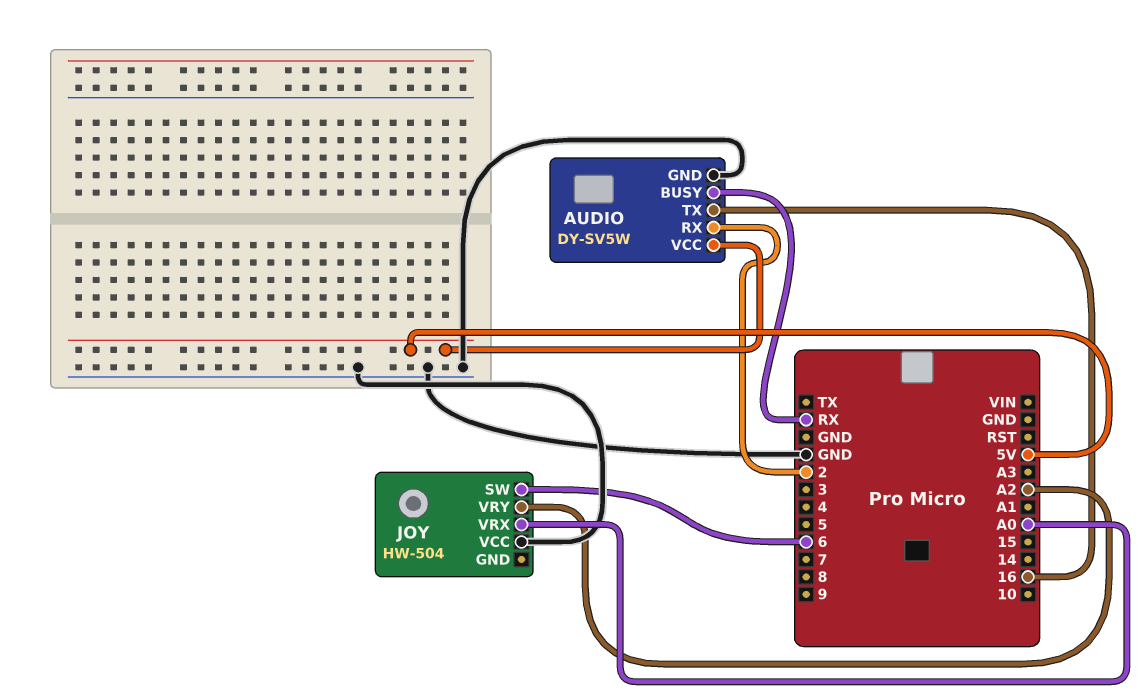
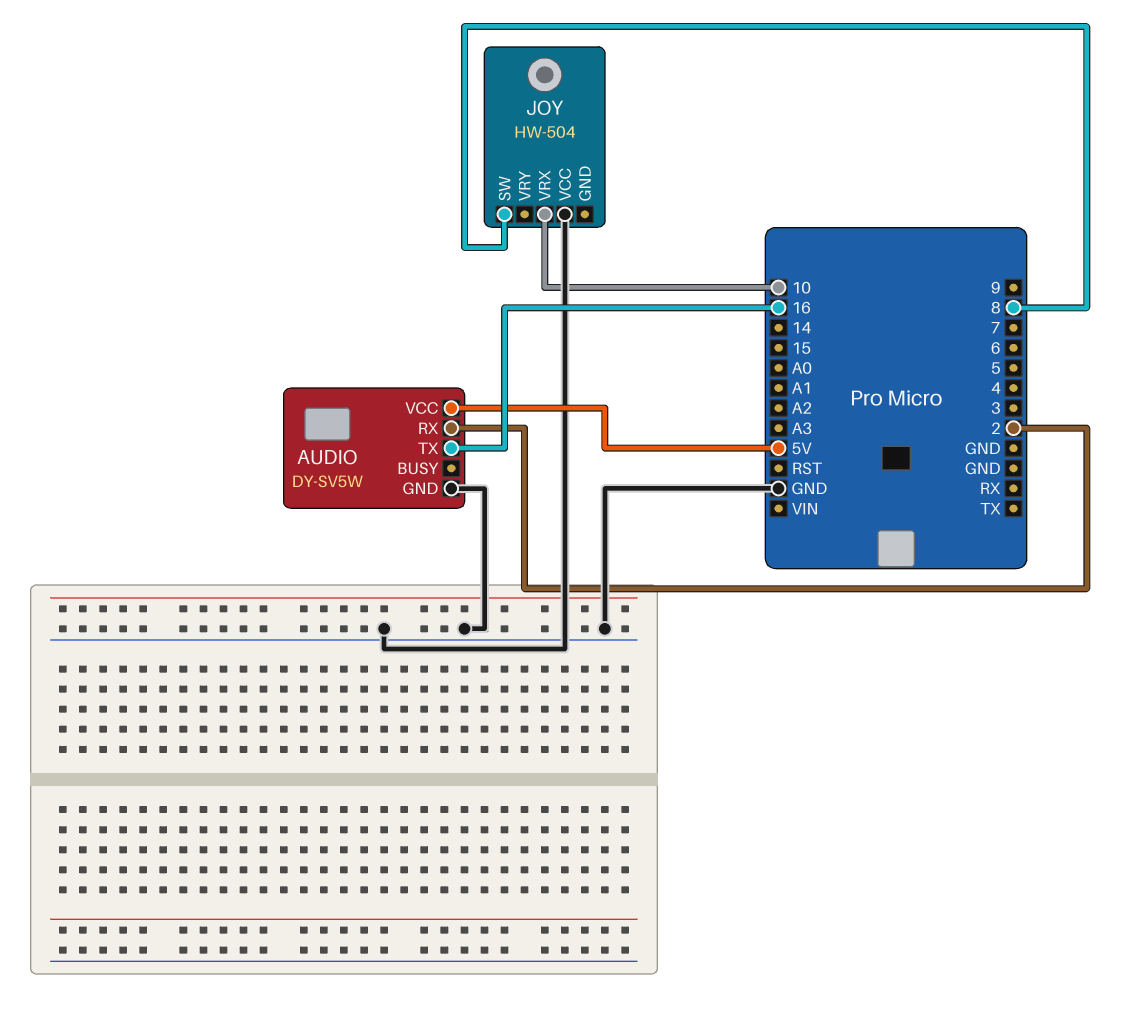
AUDIO pin BUSY: RX -> none
JOY pin SW: 6 -> 8
JOY pin VRX: A0 -> 10
JOY pin VRY: A2 -> none

